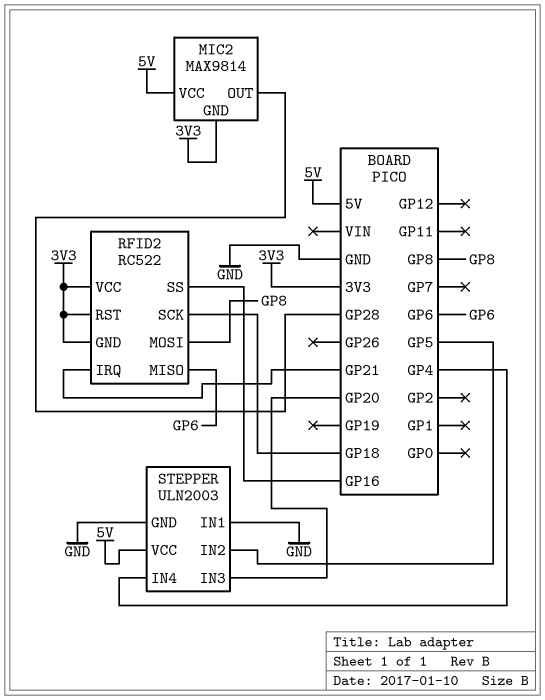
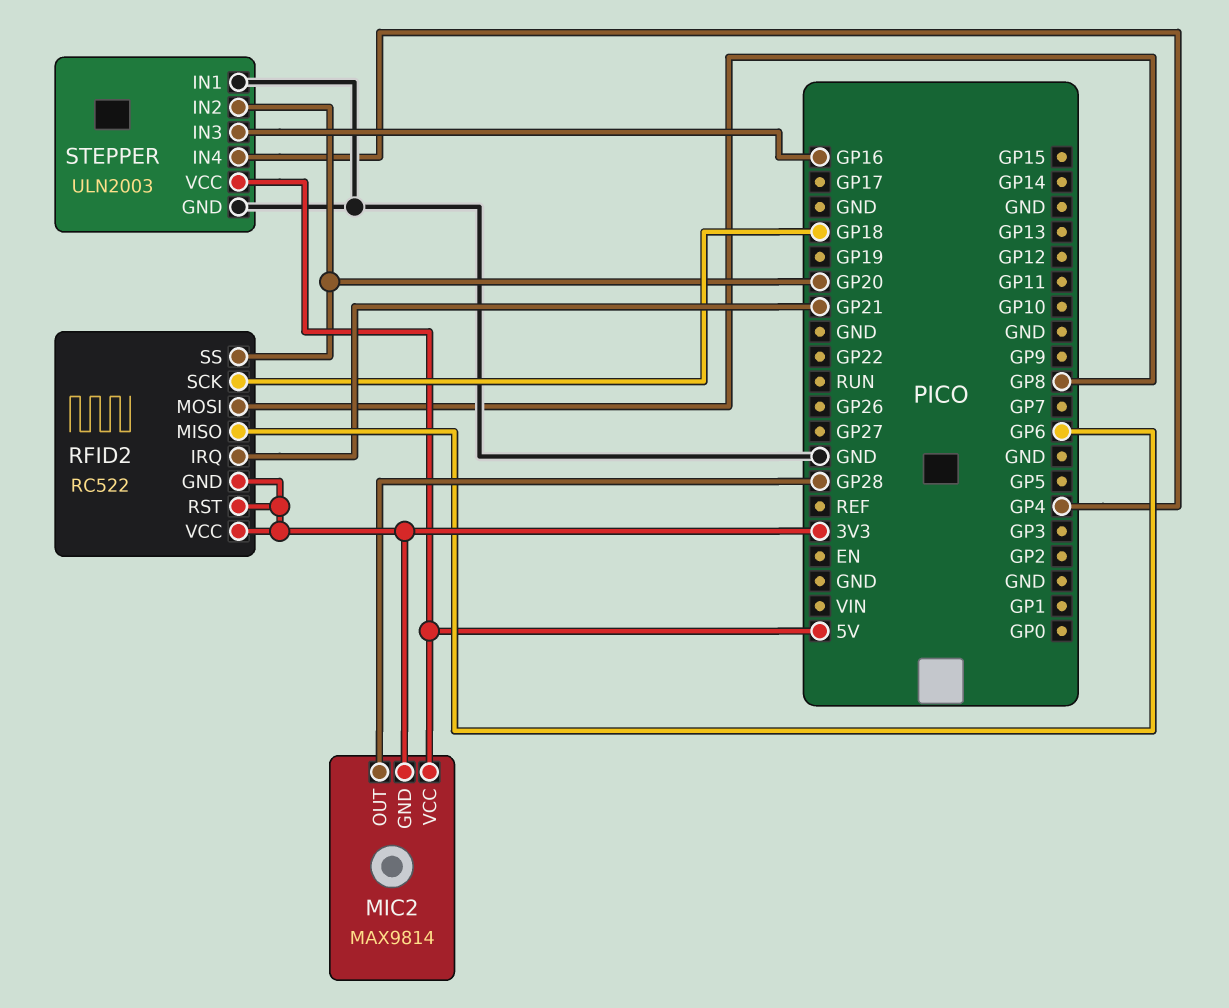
RFID2 pin SS: GP16 -> GP20
STEPPER pin IN2: GP5 -> GP20
STEPPER pin IN3: GP20 -> GP16

